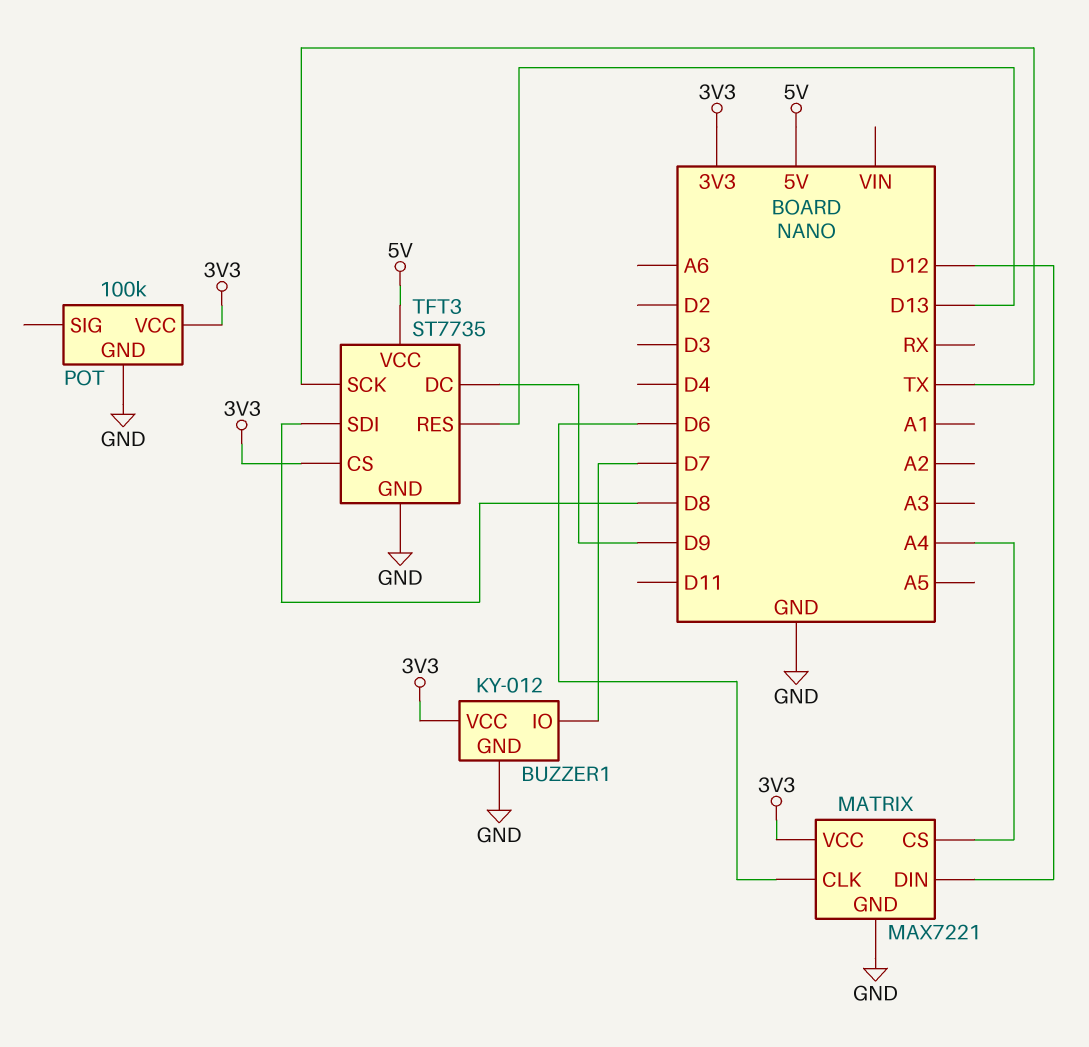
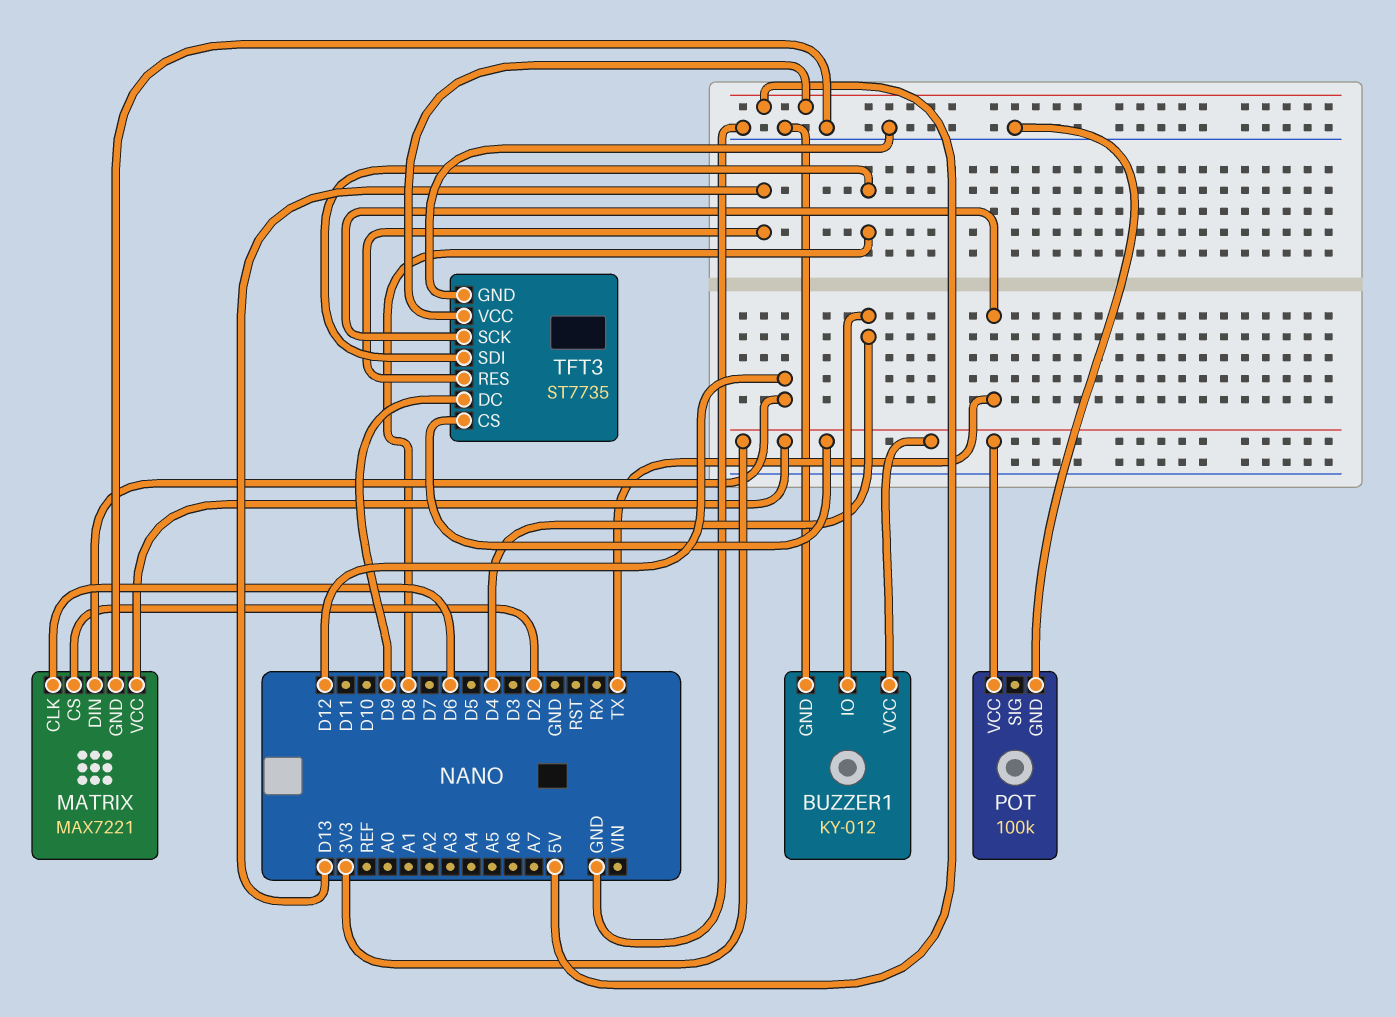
BUZZER1 pin IO: D7 -> D4
MATRIX pin CS: A4 -> D2

